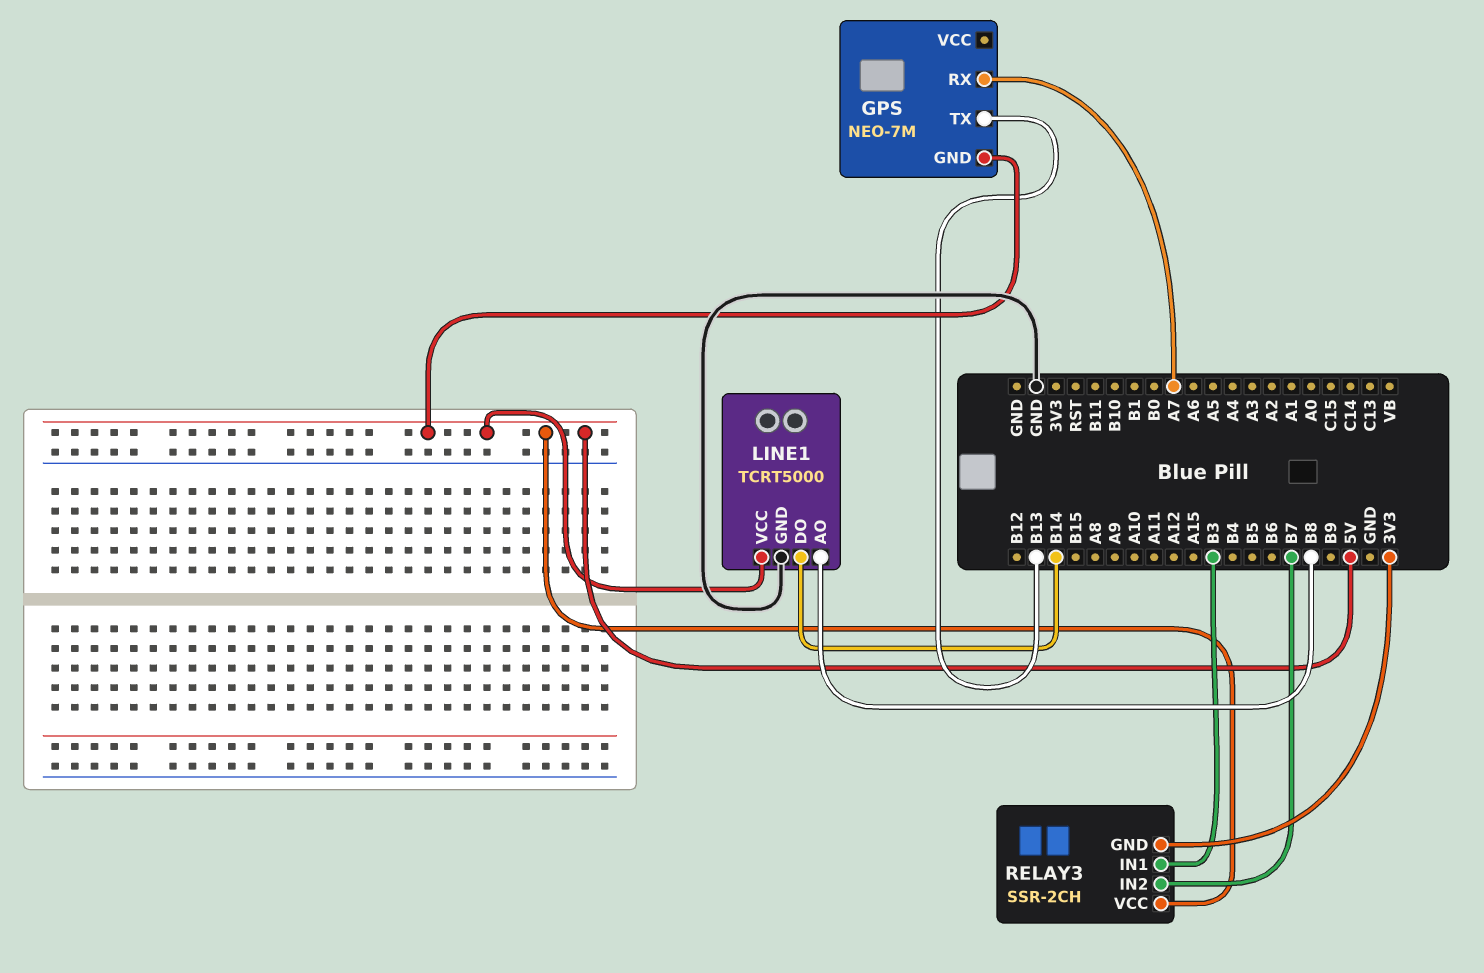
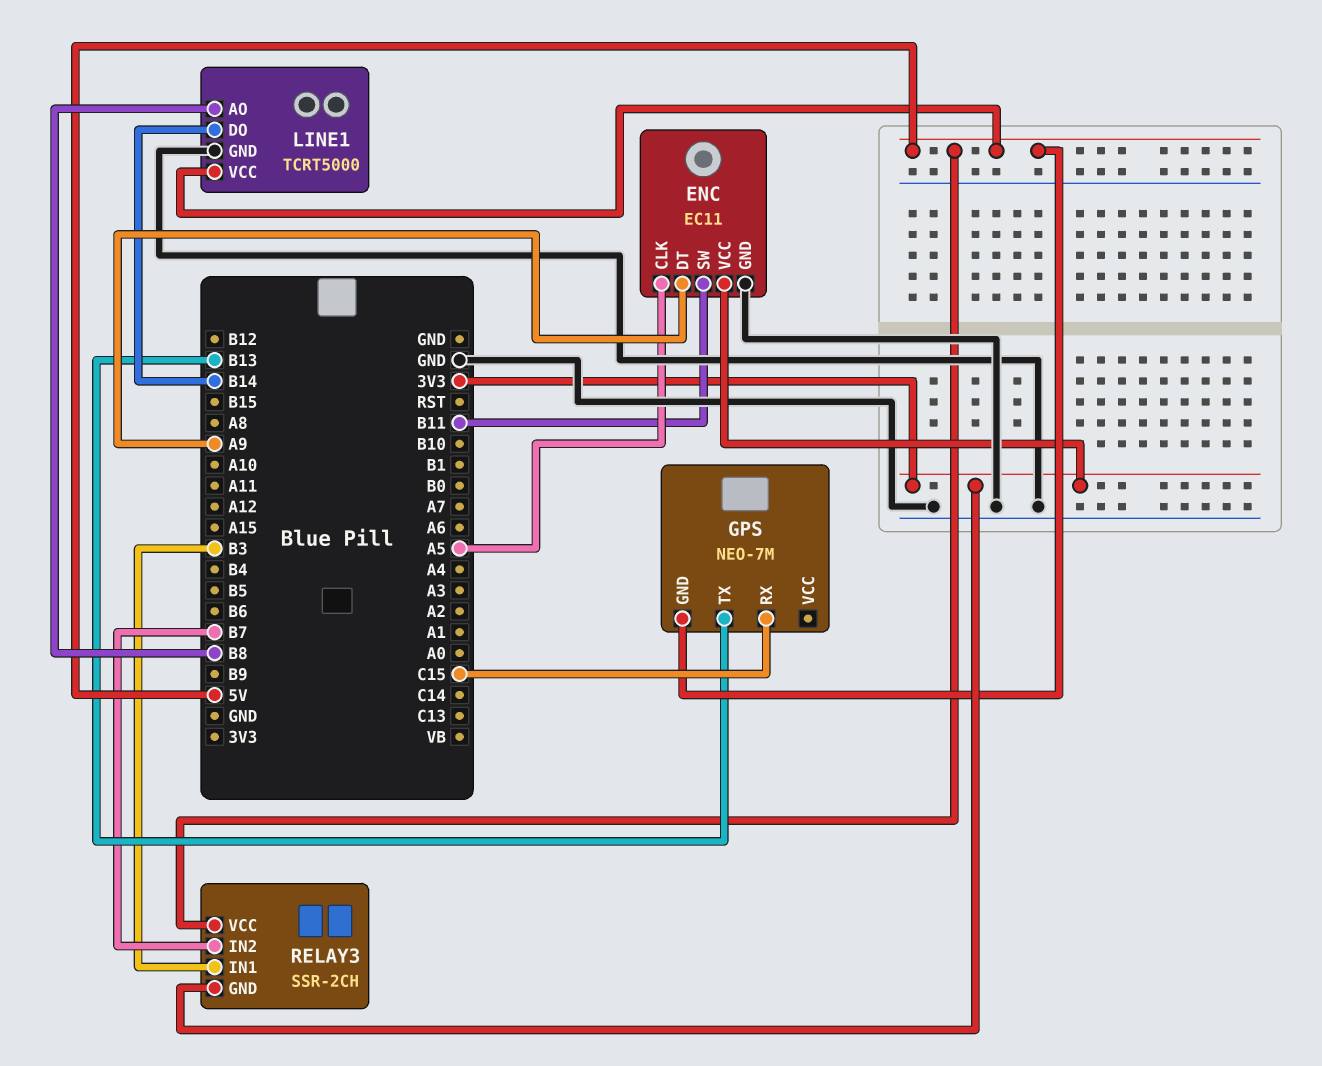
ENC: none -> EC11
ENC pin CLK: none -> A5
ENC pin DT: none -> A9
ENC pin GND: none -> GND
ENC pin SW: none -> B11
ENC pin VCC: none -> 3V3
GPS pin RX: A7 -> C15

